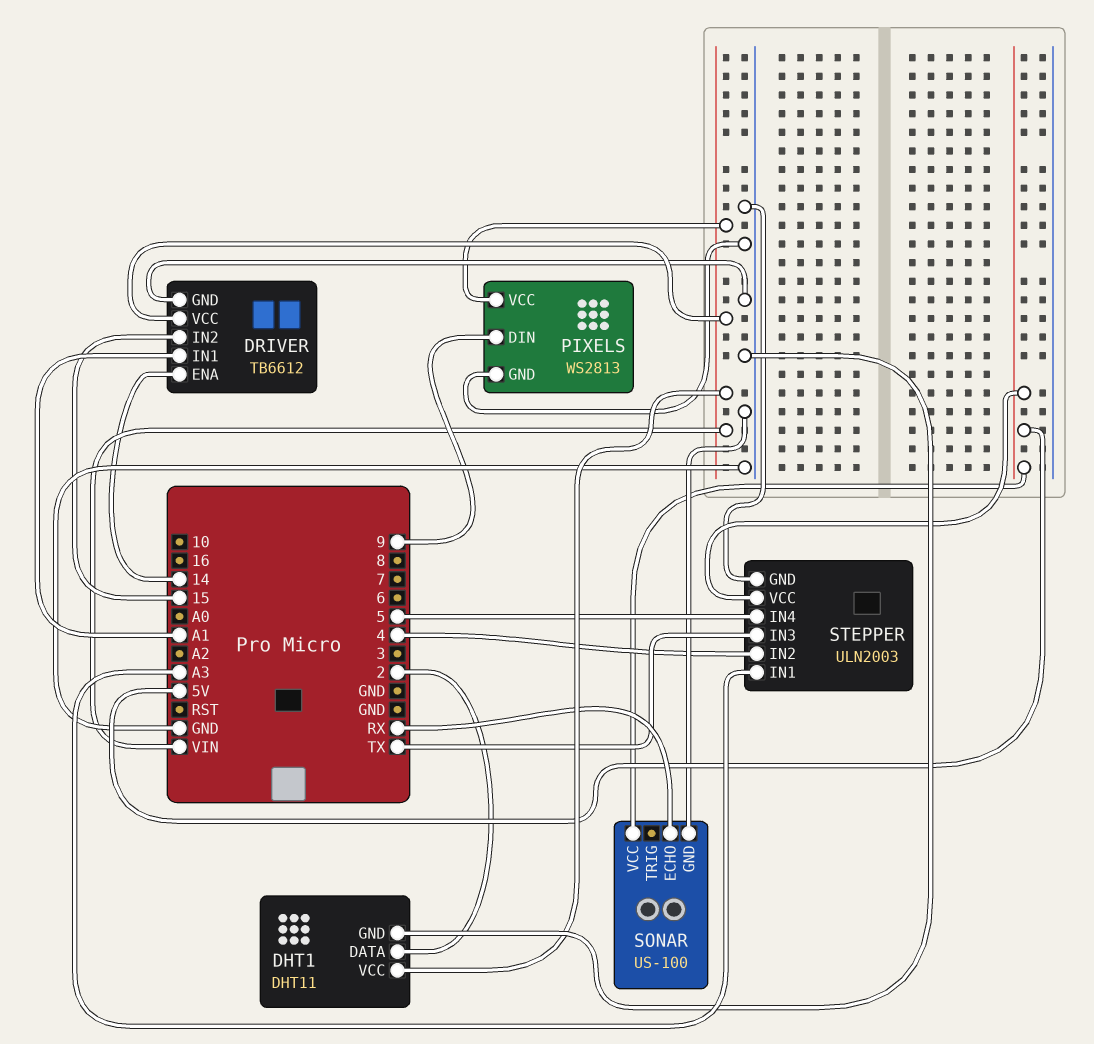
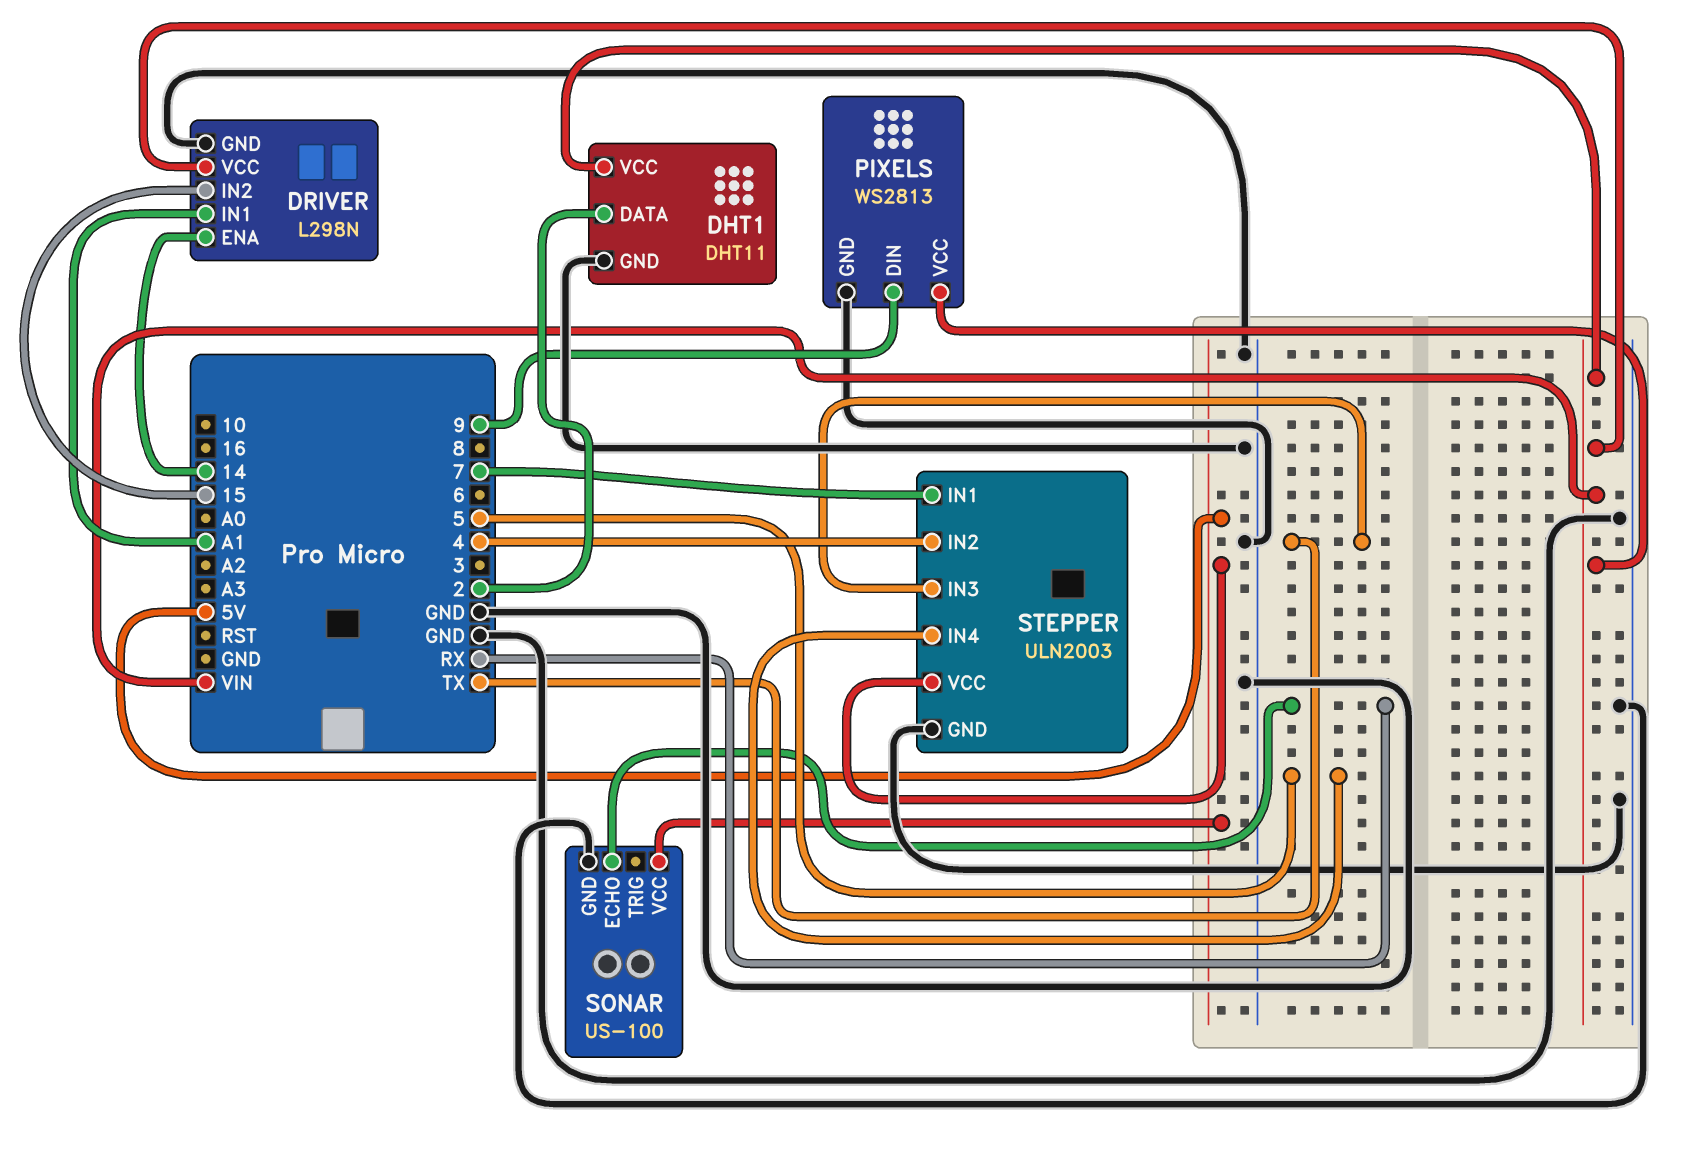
DRIVER: TB6612 -> L298N
STEPPER pin IN1: A3 -> 7

